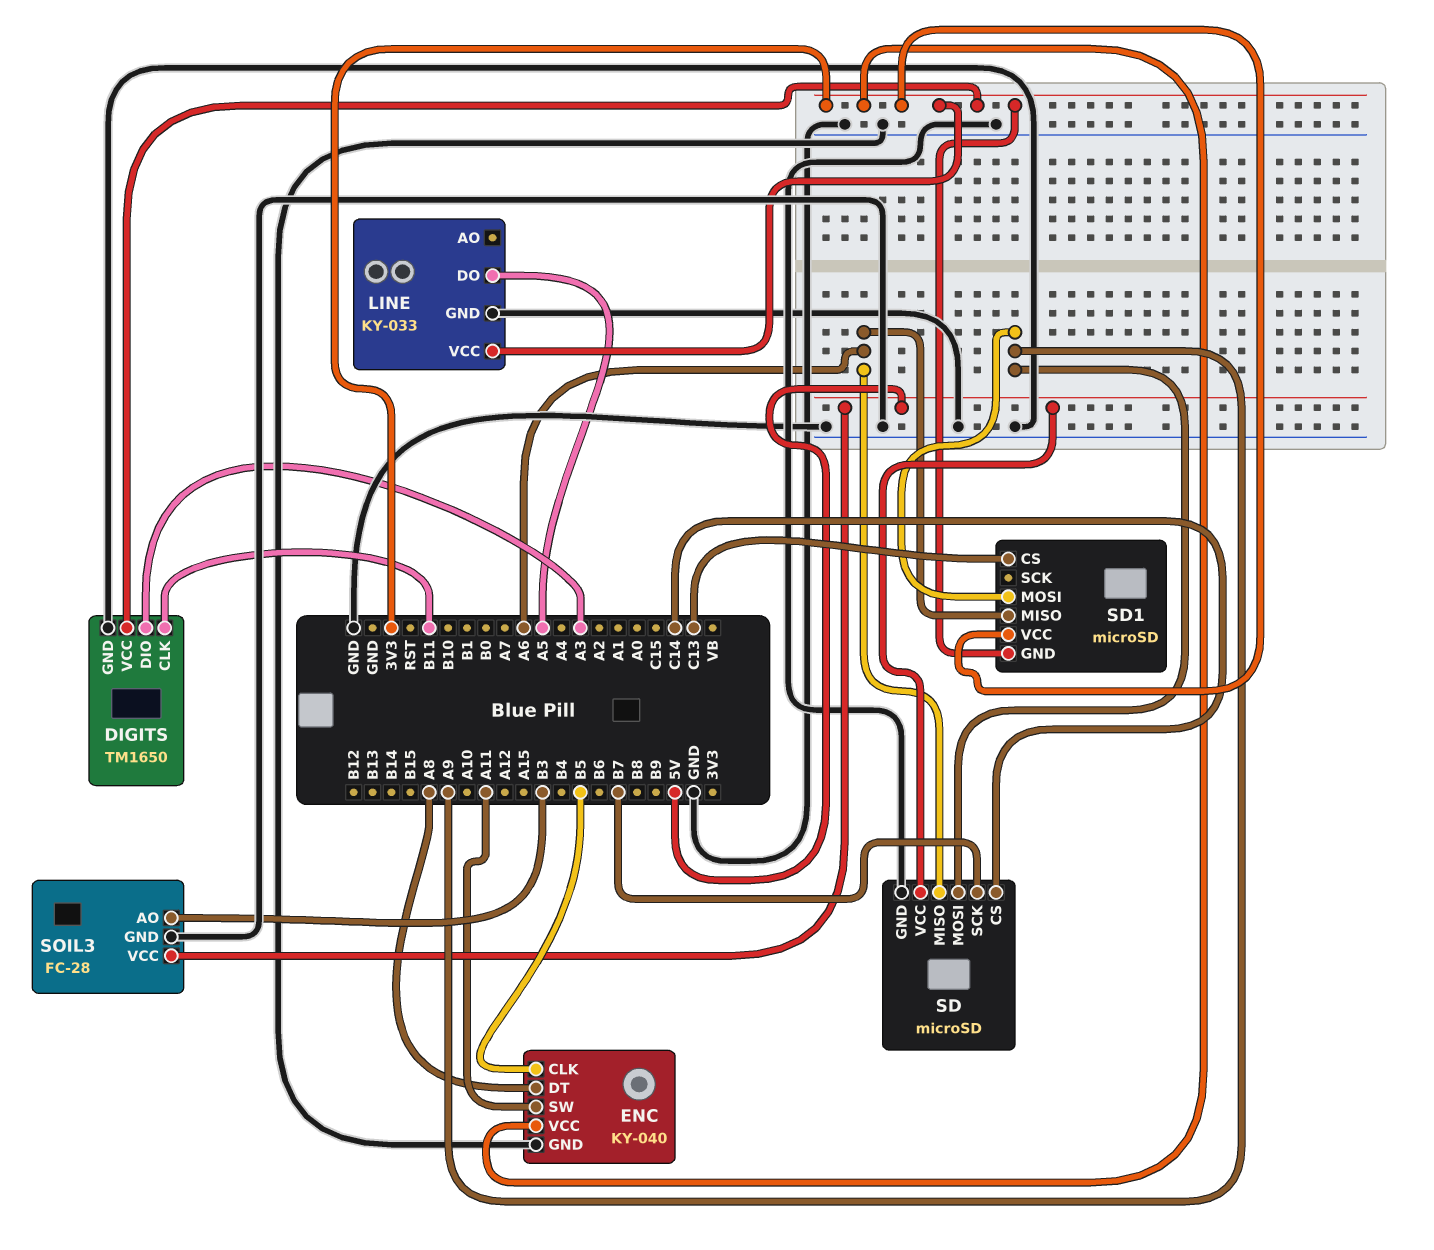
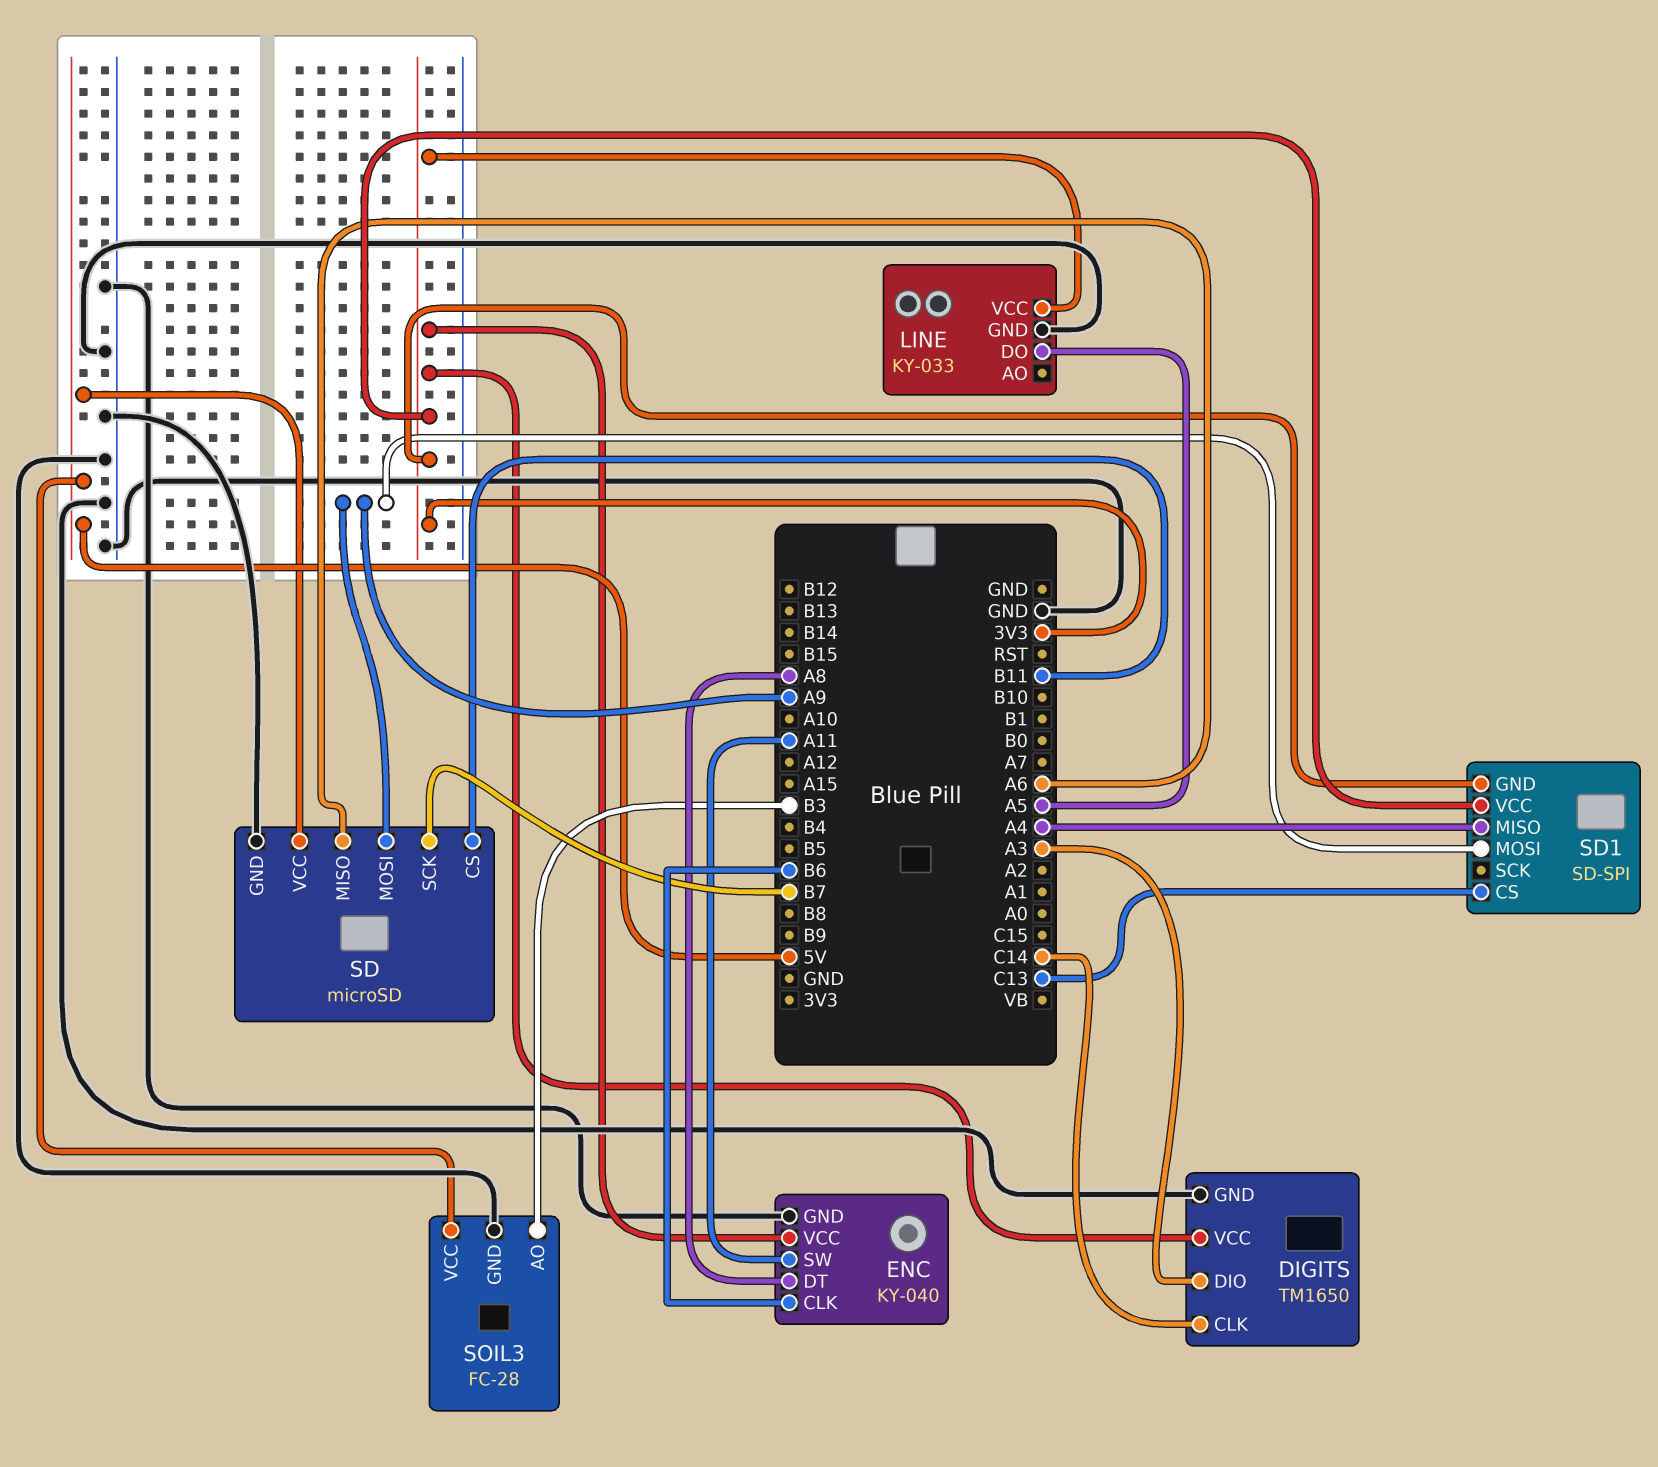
DIGITS pin CLK: B11 -> C14
ENC pin CLK: B5 -> B6
SD pin CS: C14 -> B11
SD1: microSD -> SD-SPI
SD1 pin MISO: A6 -> A4

